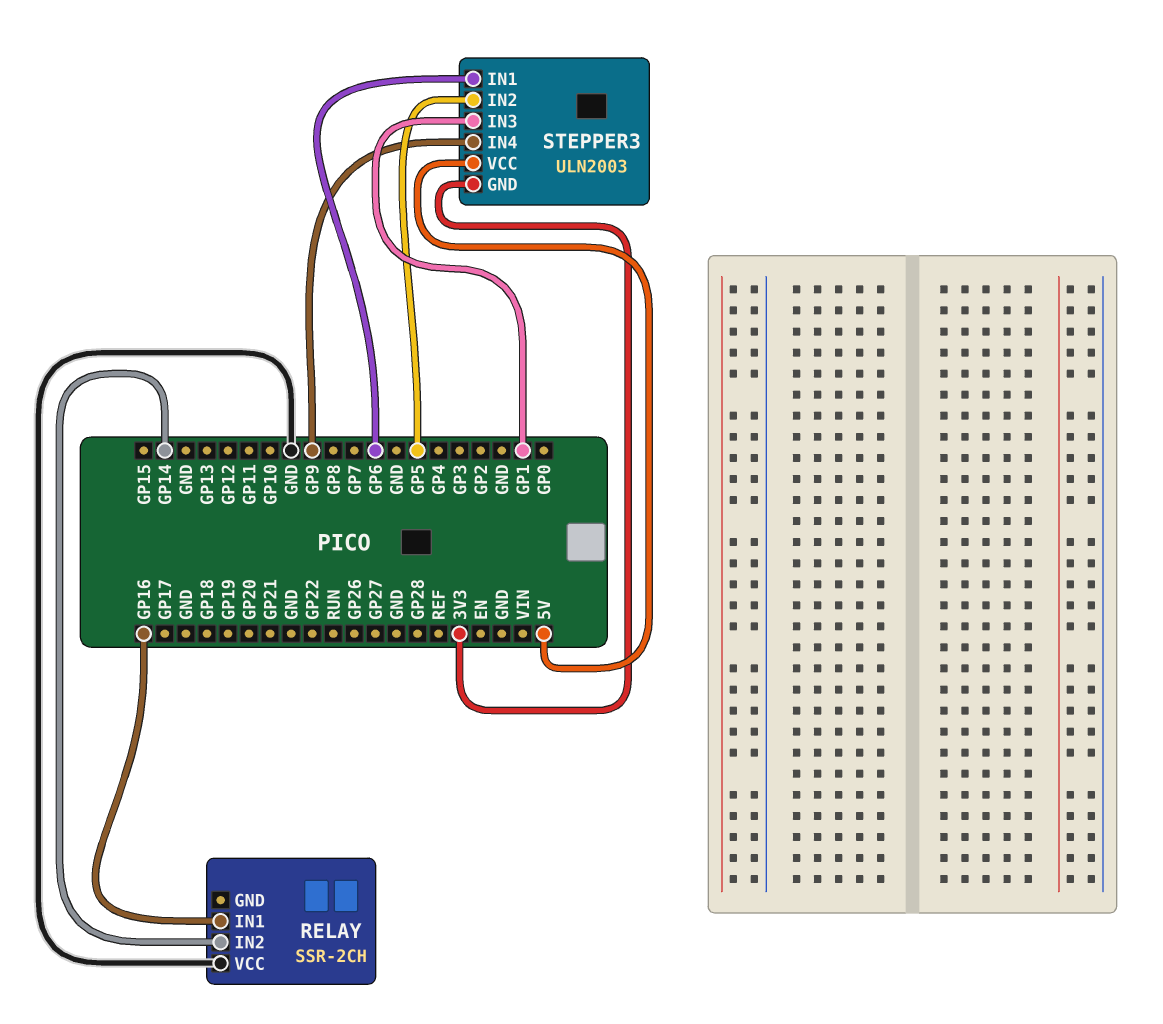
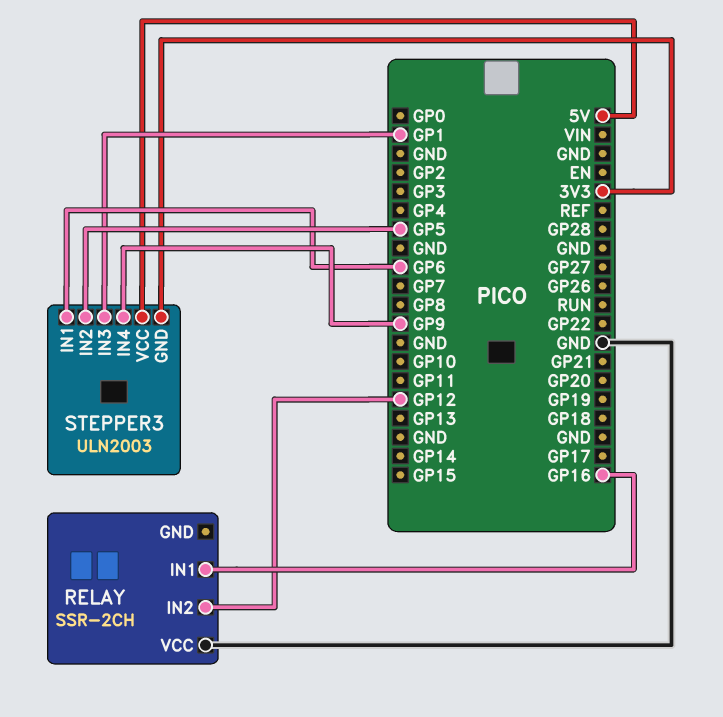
RELAY pin IN2: GP14 -> GP12

